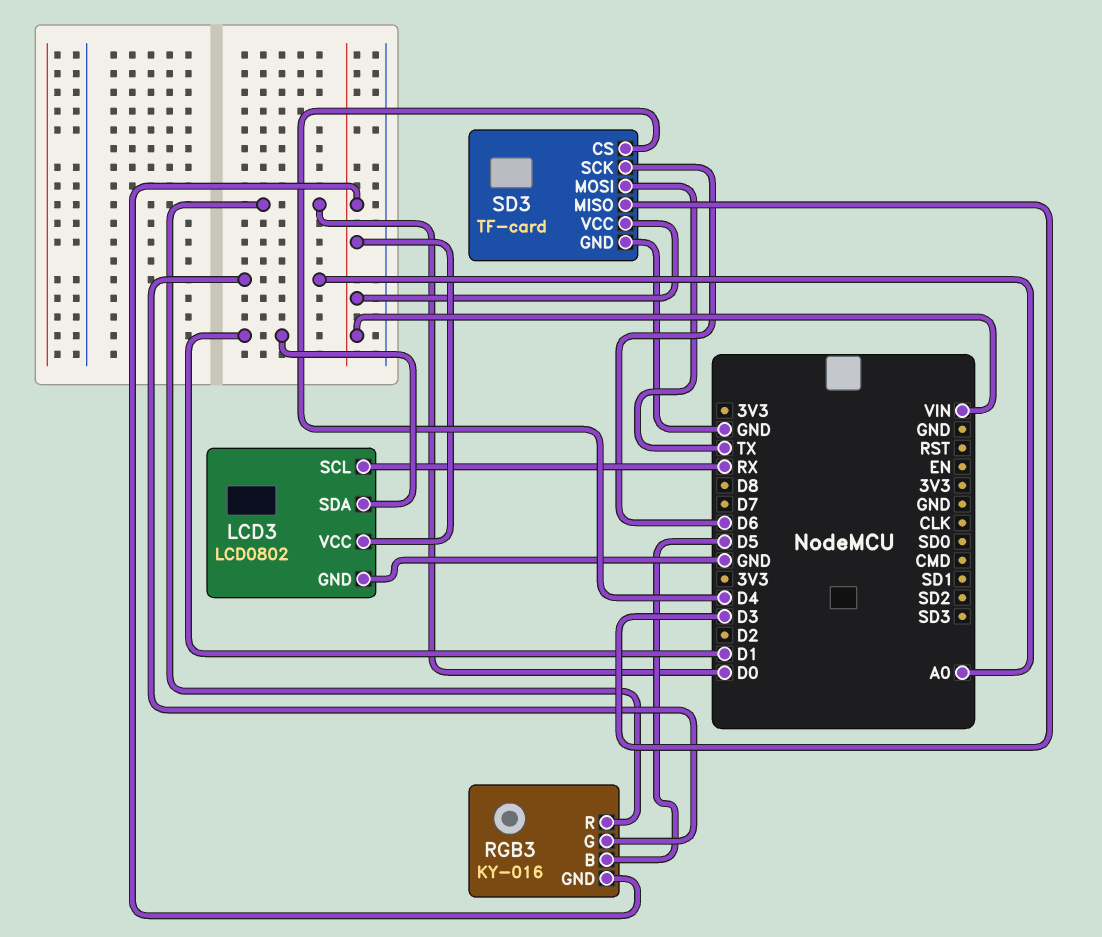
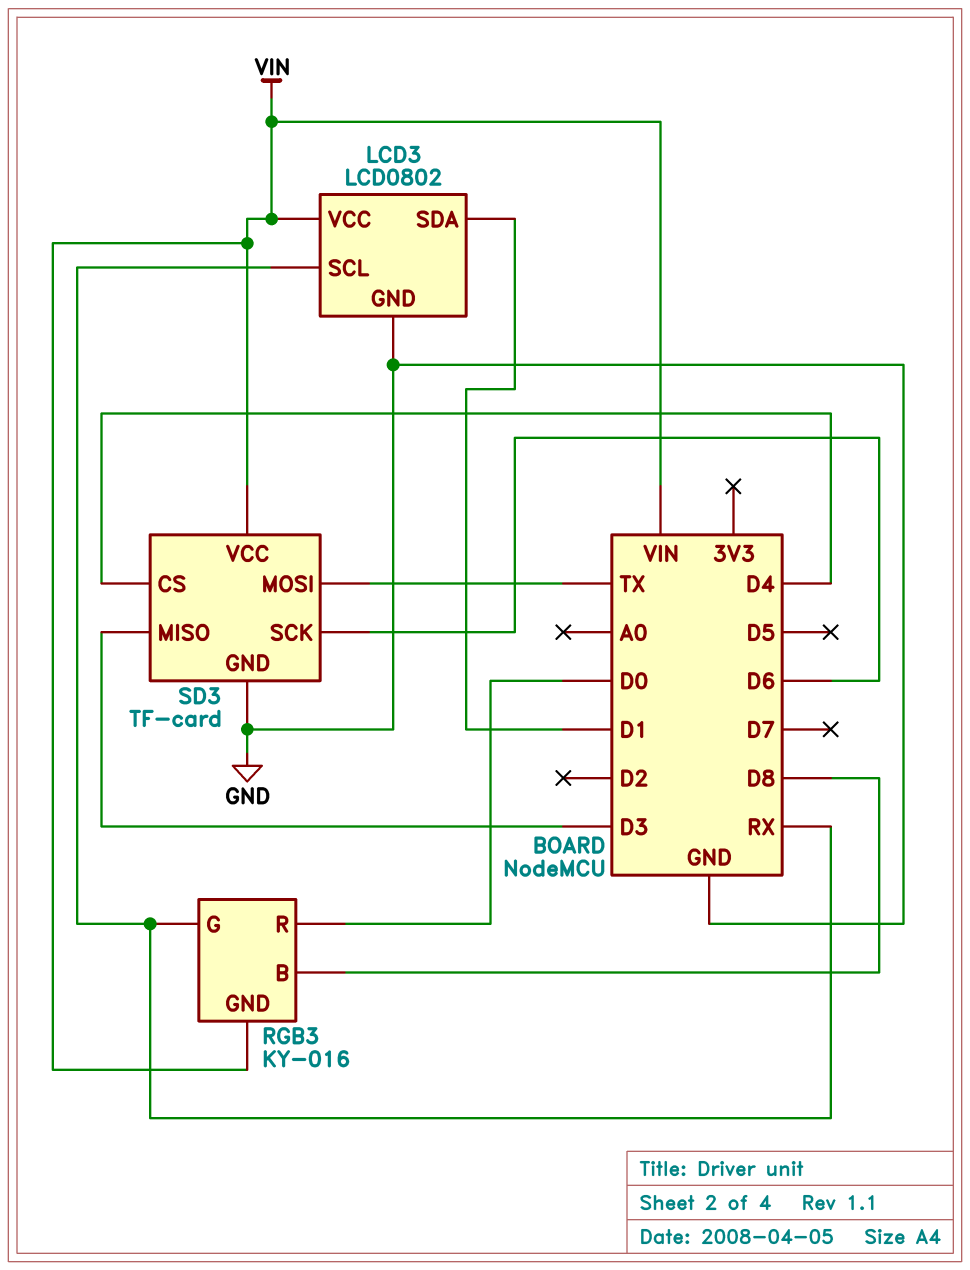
RGB3 pin B: D5 -> D8
RGB3 pin G: A0 -> RX

